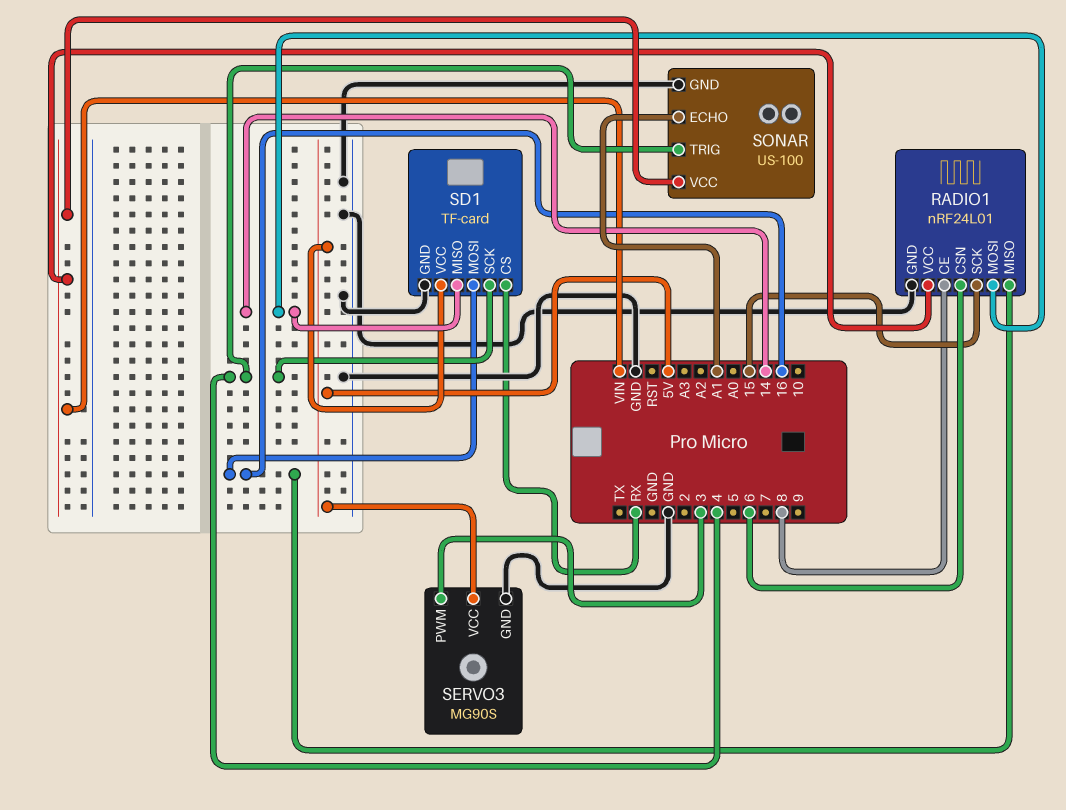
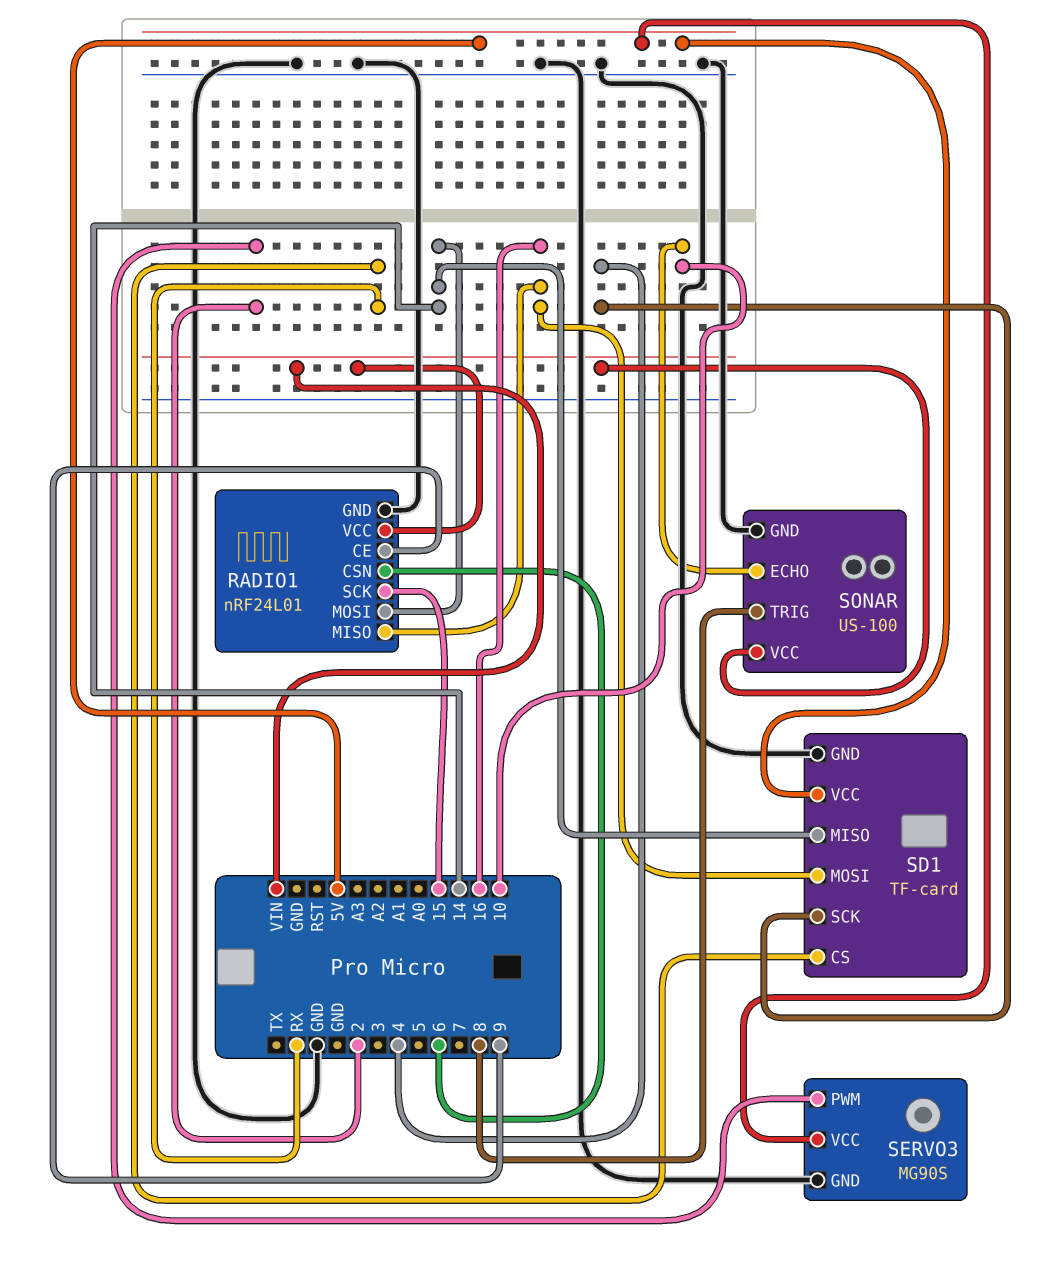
RADIO1 pin CE: 8 -> 9
SERVO3 pin PWM: 3 -> 2
SONAR pin ECHO: A1 -> 10
SONAR pin TRIG: 4 -> 8

